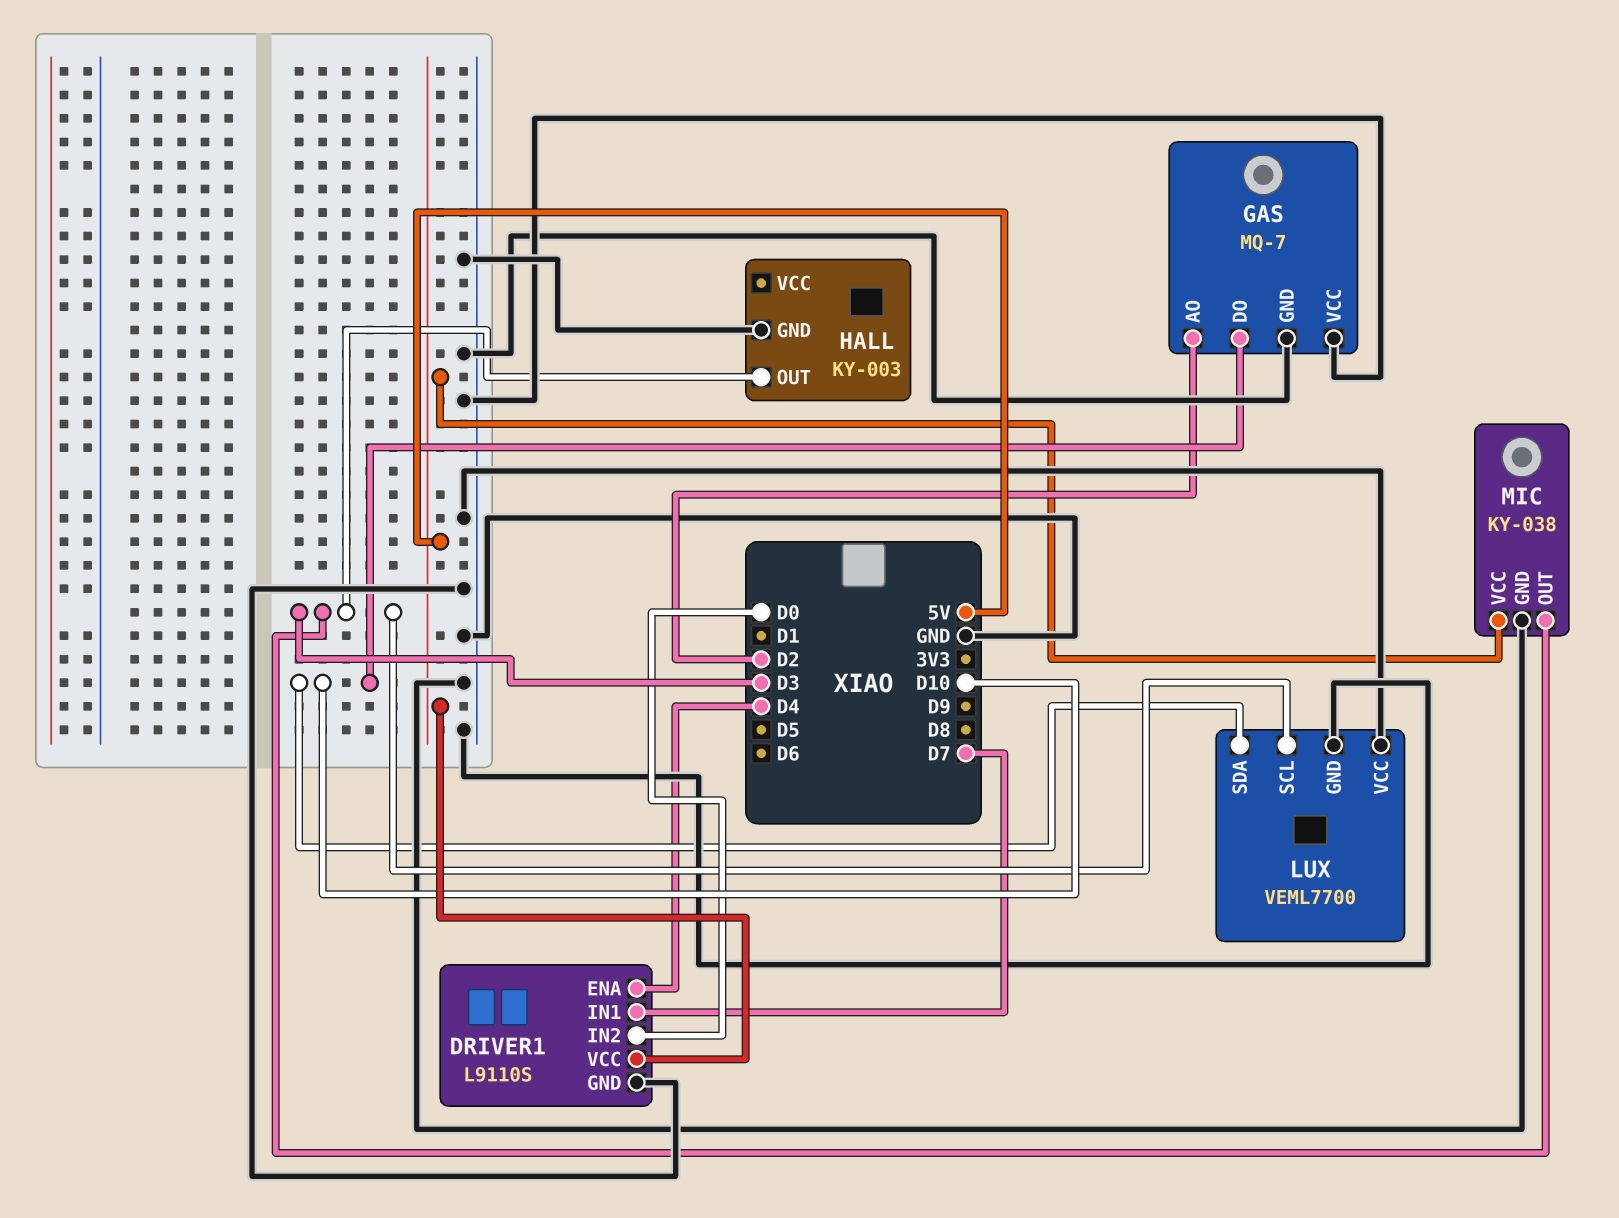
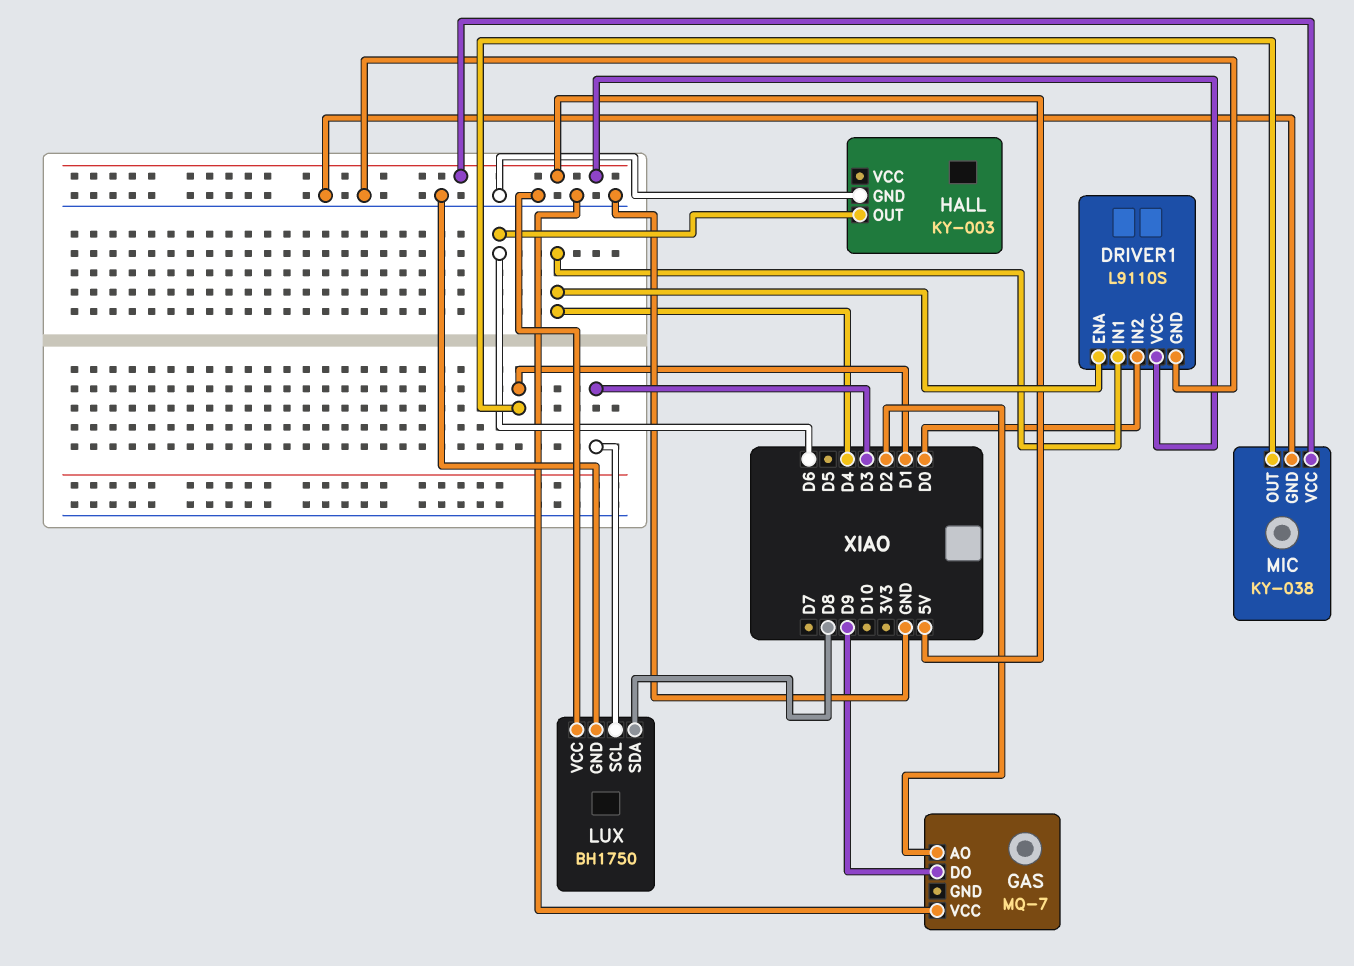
DRIVER1 pin IN1: D7 -> D4
GAS pin DO: D10 -> D9
GAS pin GND: GND -> none
HALL pin OUT: D3 -> D6
LUX: VEML7700 -> BH1750
LUX pin SDA: D10 -> D8
MIC pin OUT: D3 -> D1

